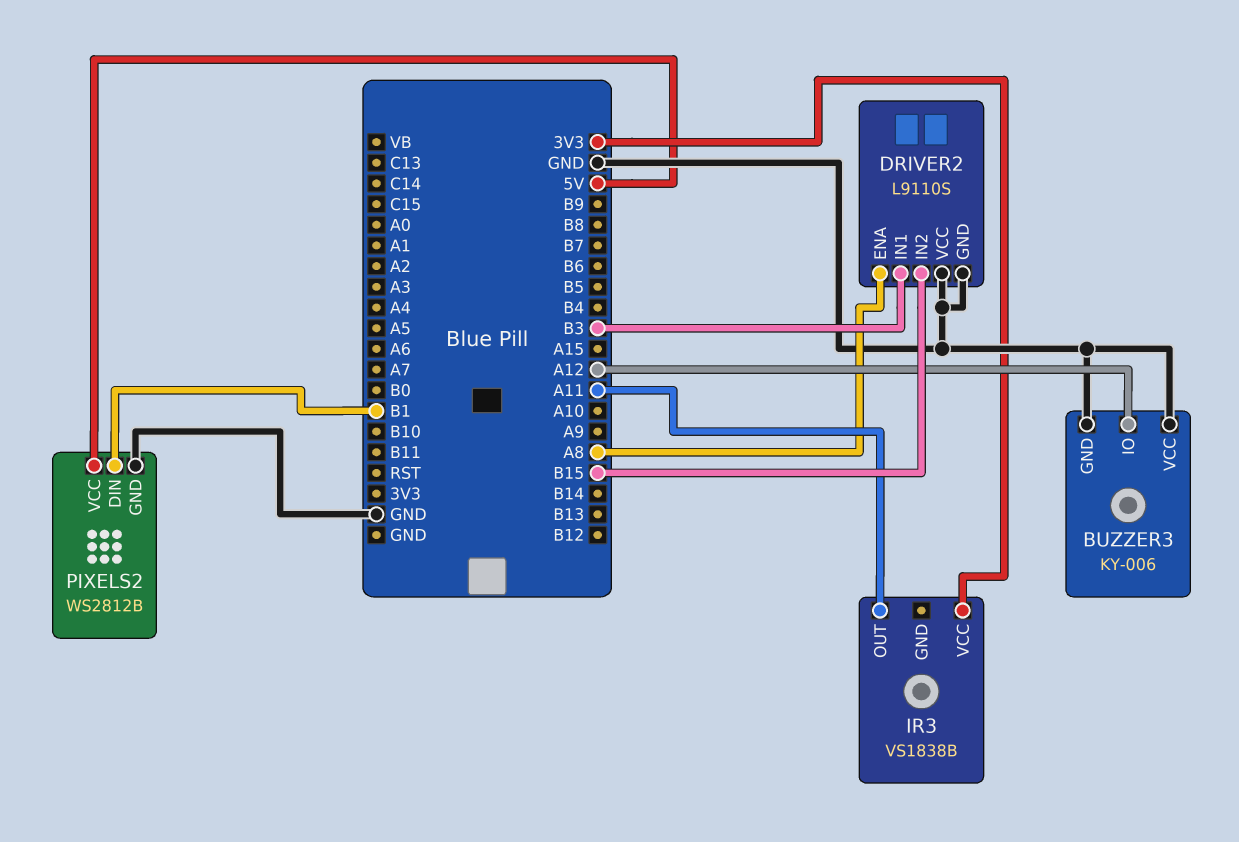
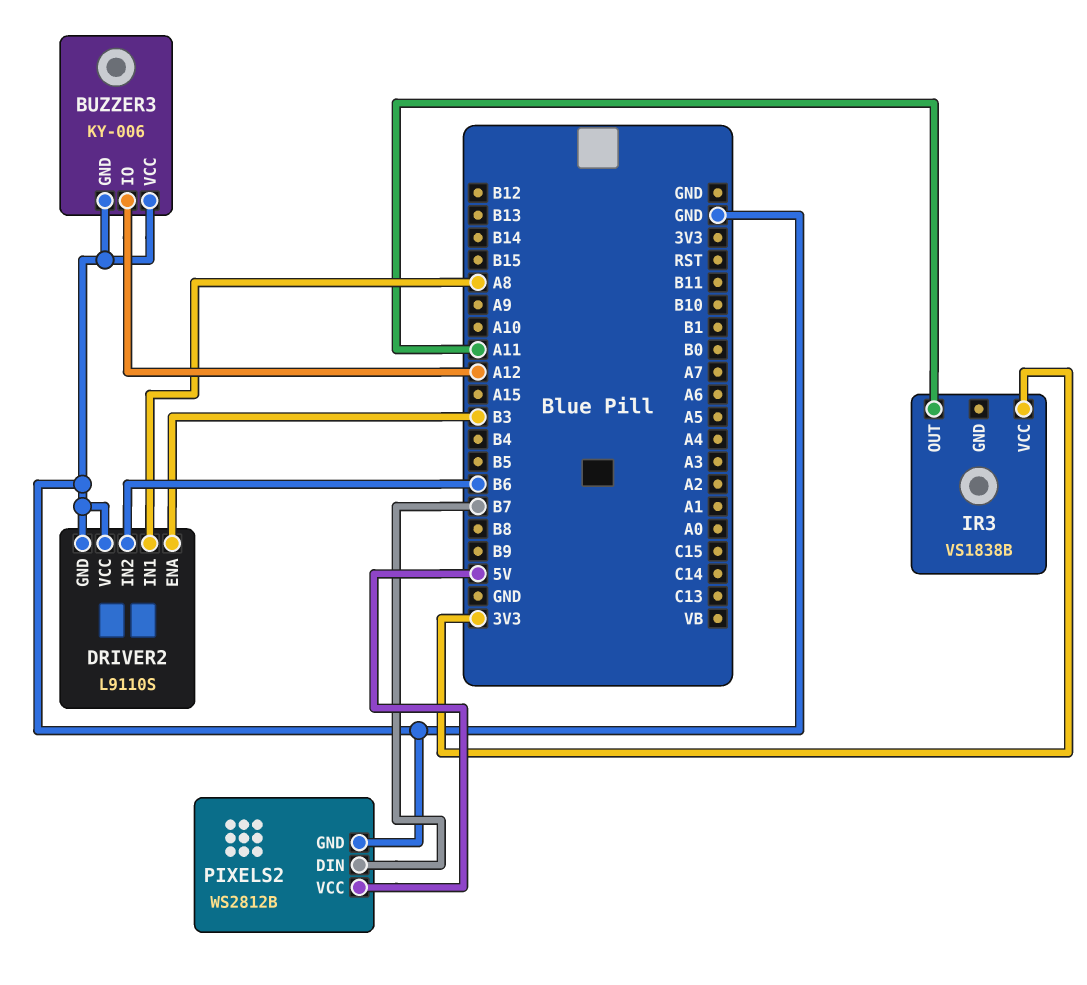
DRIVER2 pin ENA: A8 -> B3
DRIVER2 pin IN1: B3 -> A8
DRIVER2 pin IN2: B15 -> B6
PIXELS2 pin DIN: B1 -> B7

